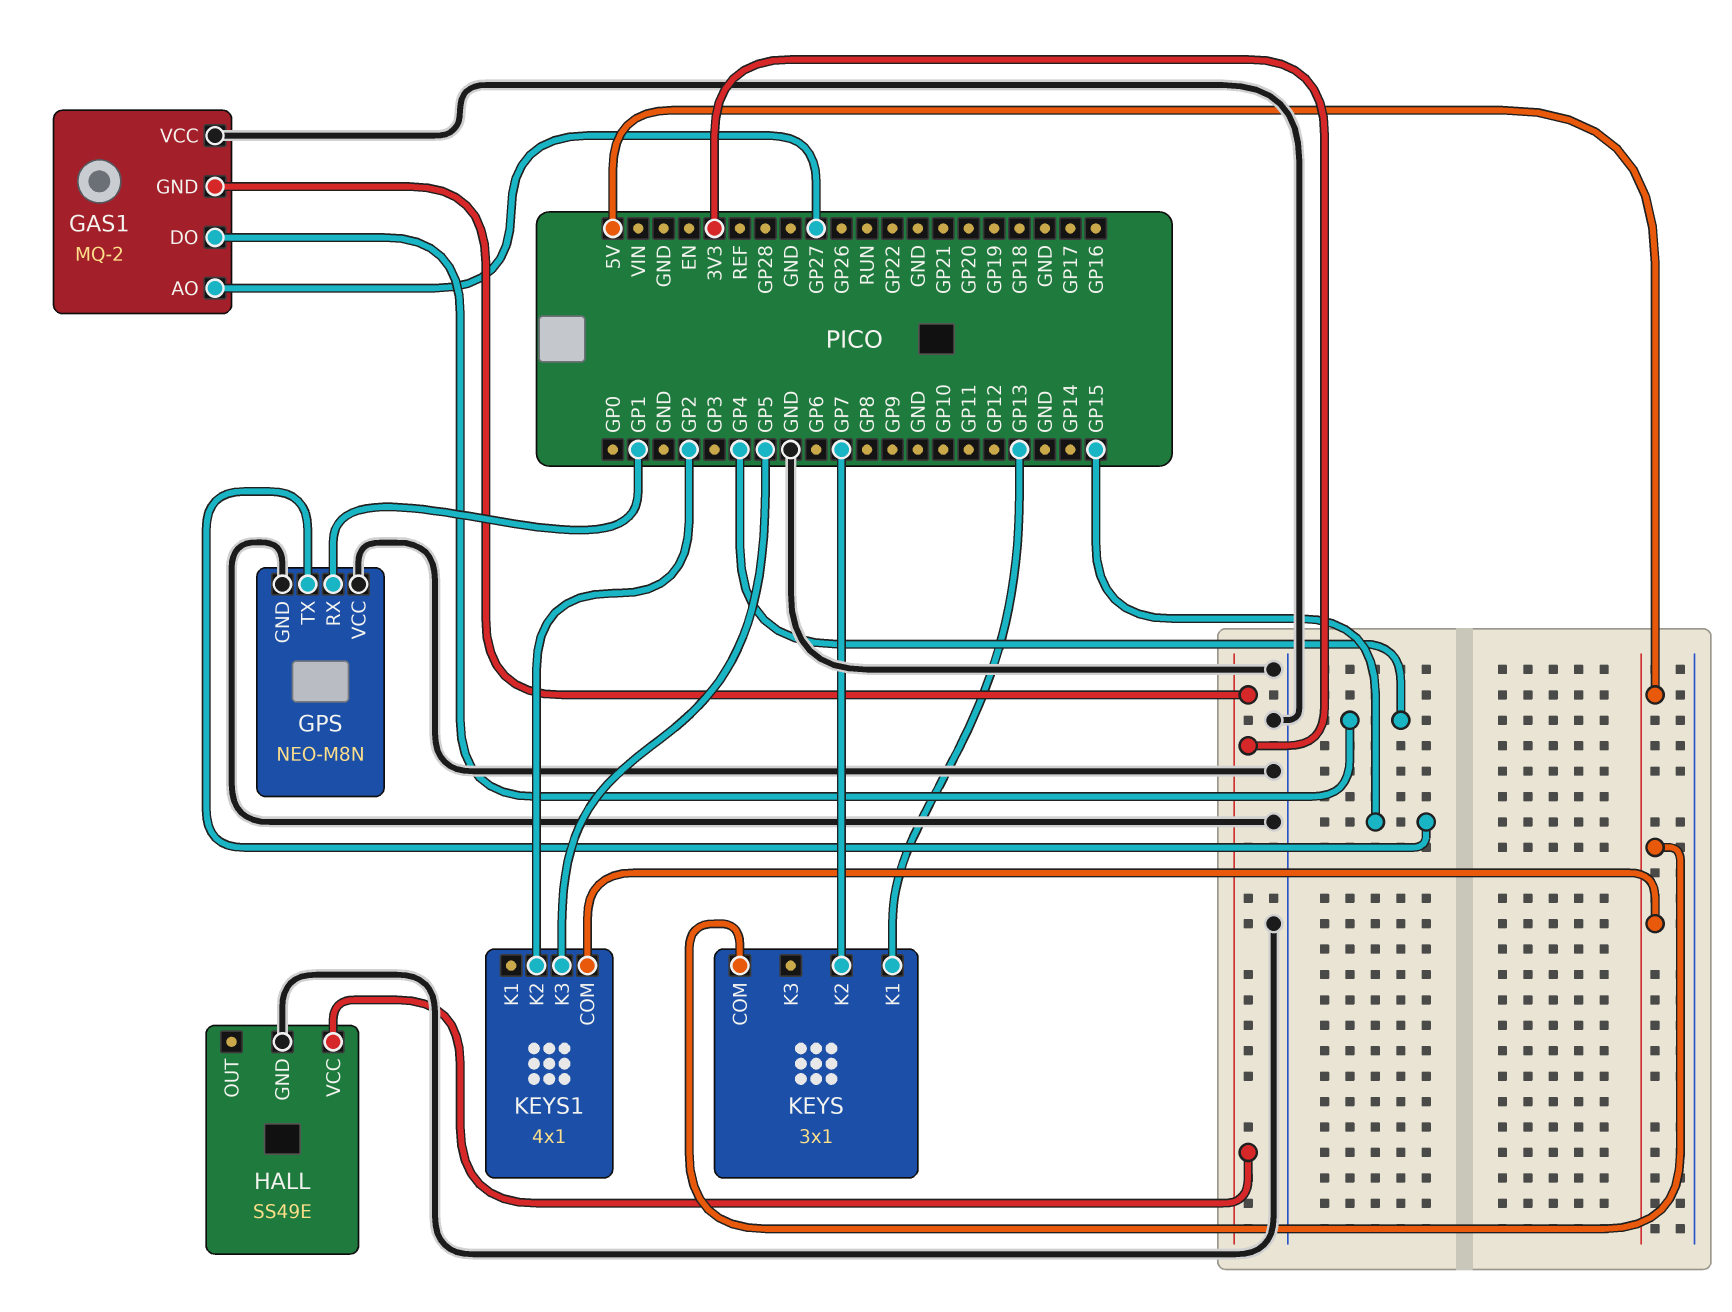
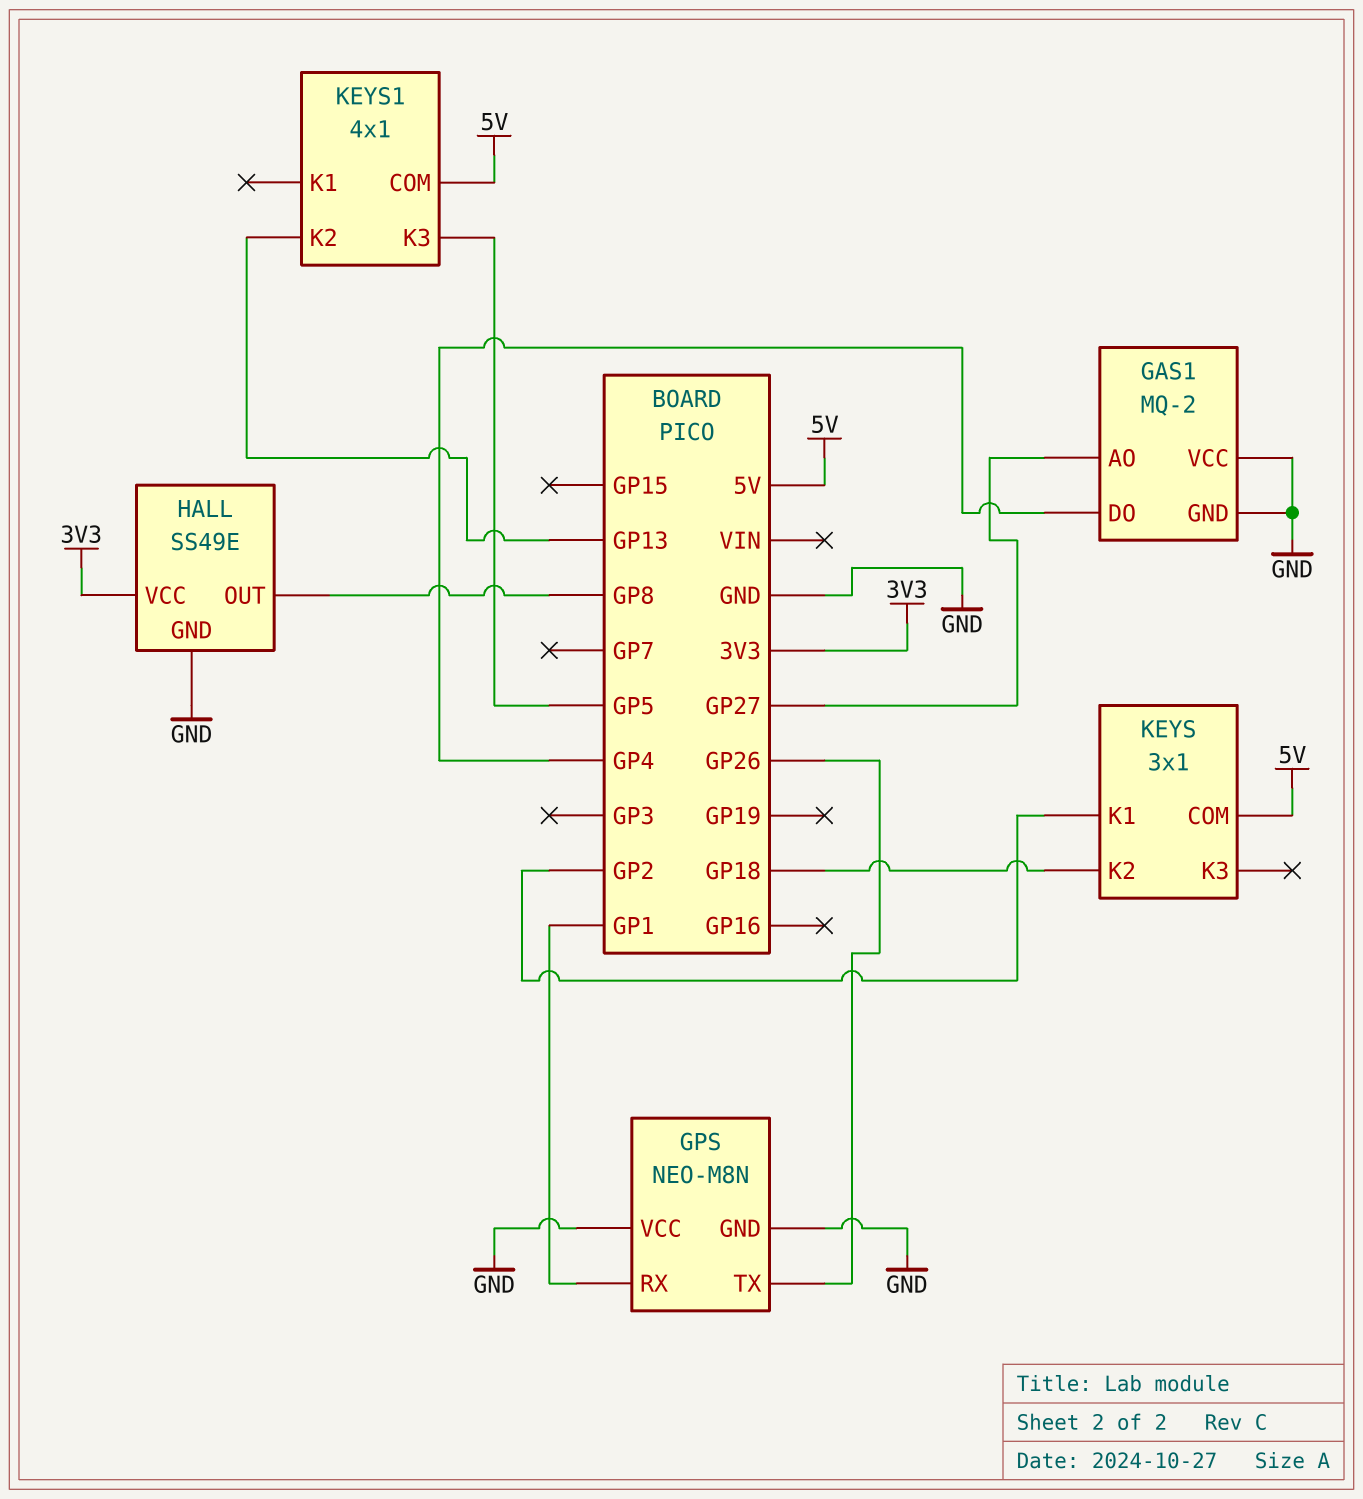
GAS1 pin GND: 3V3 -> GND
GPS pin TX: GP15 -> GP26
HALL pin OUT: none -> GP8
KEYS pin K1: GP13 -> GP2
KEYS pin K2: GP7 -> GP18
KEYS1 pin K2: GP2 -> GP13

